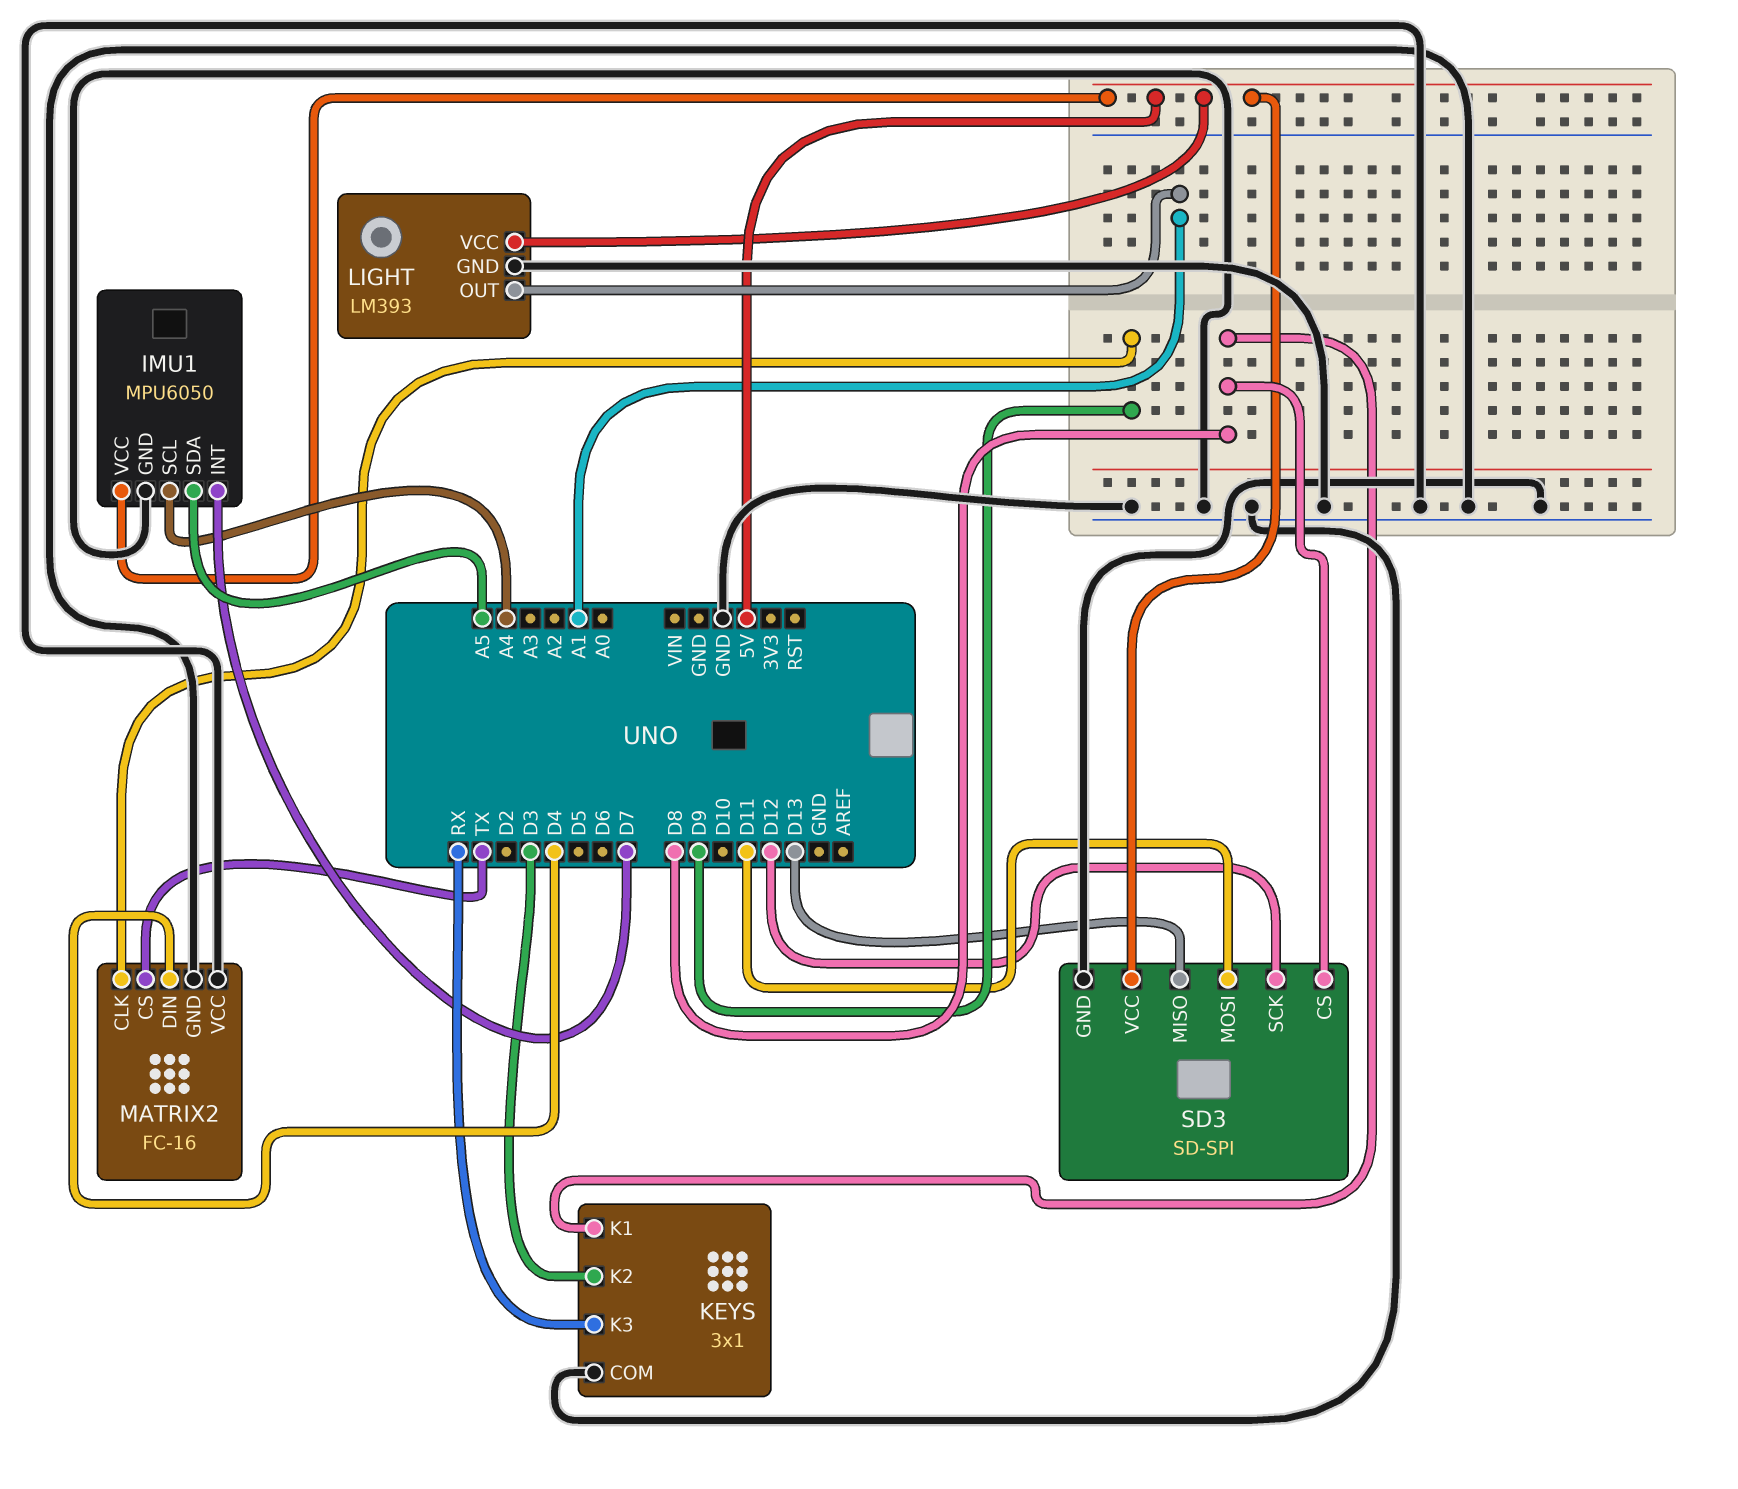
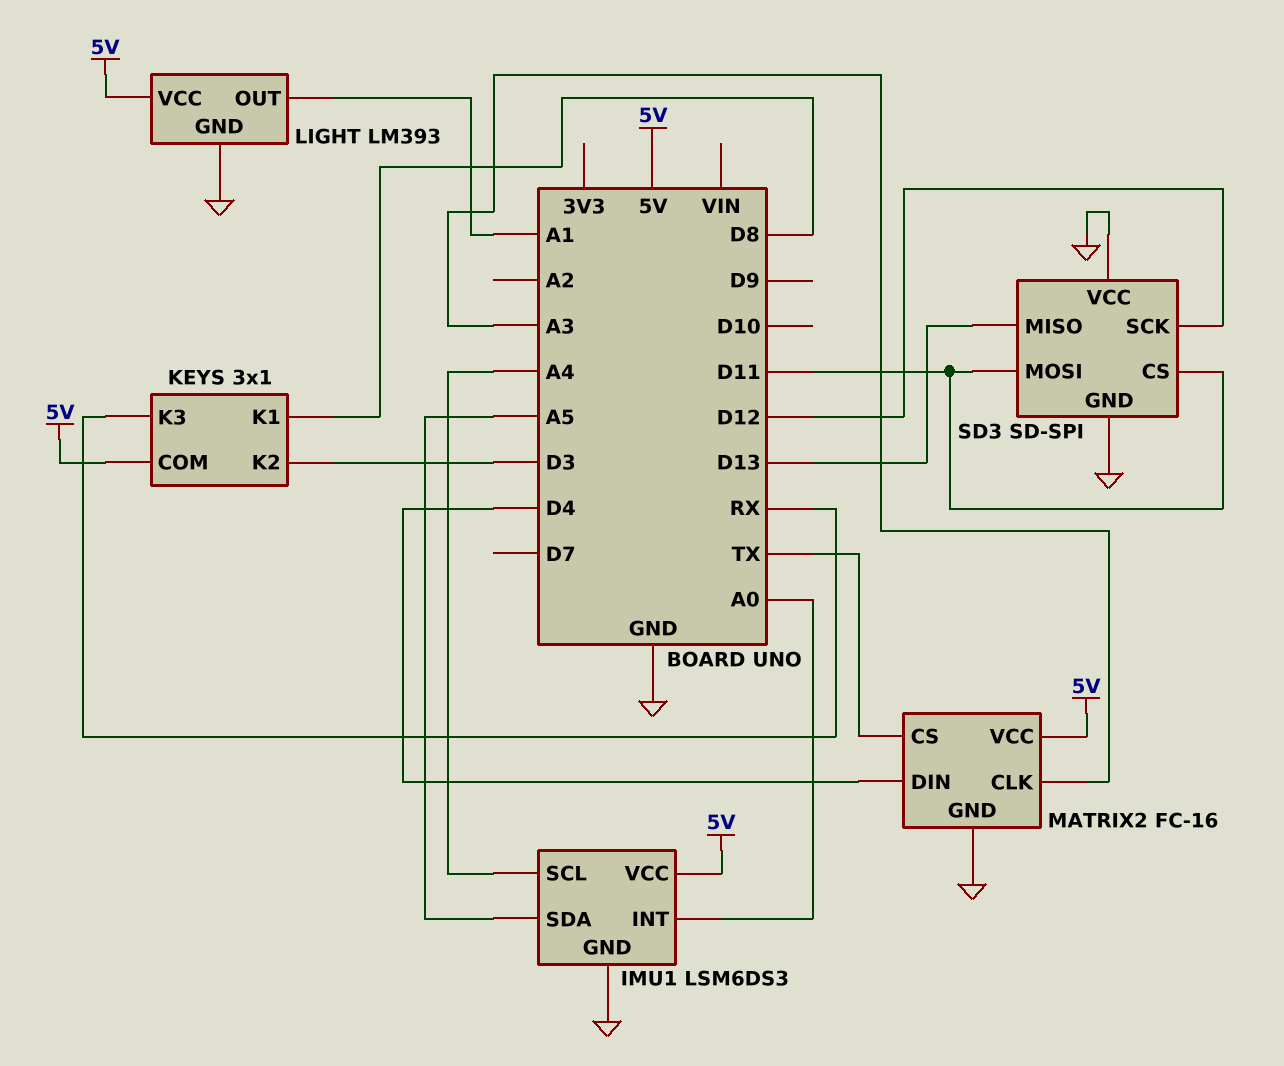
IMU1: MPU6050 -> LSM6DS3
IMU1 pin INT: D7 -> A0
KEYS pin COM: GND -> 5V
MATRIX2 pin CLK: D9 -> A3
MATRIX2 pin VCC: GND -> 5V
SD3 pin CS: D8 -> D11
SD3 pin VCC: 5V -> GND

